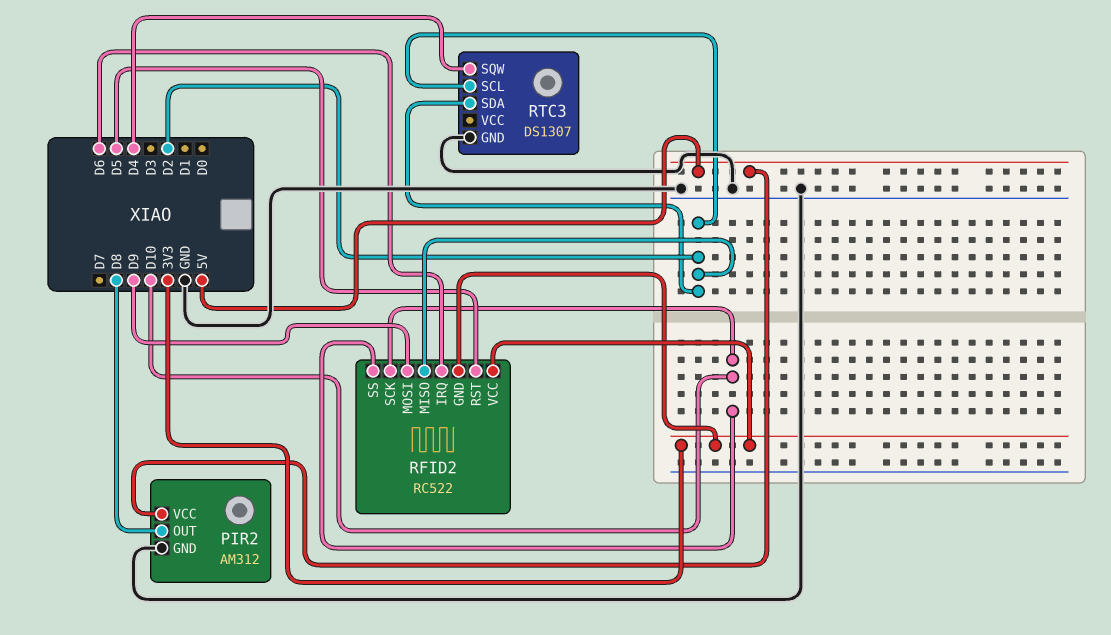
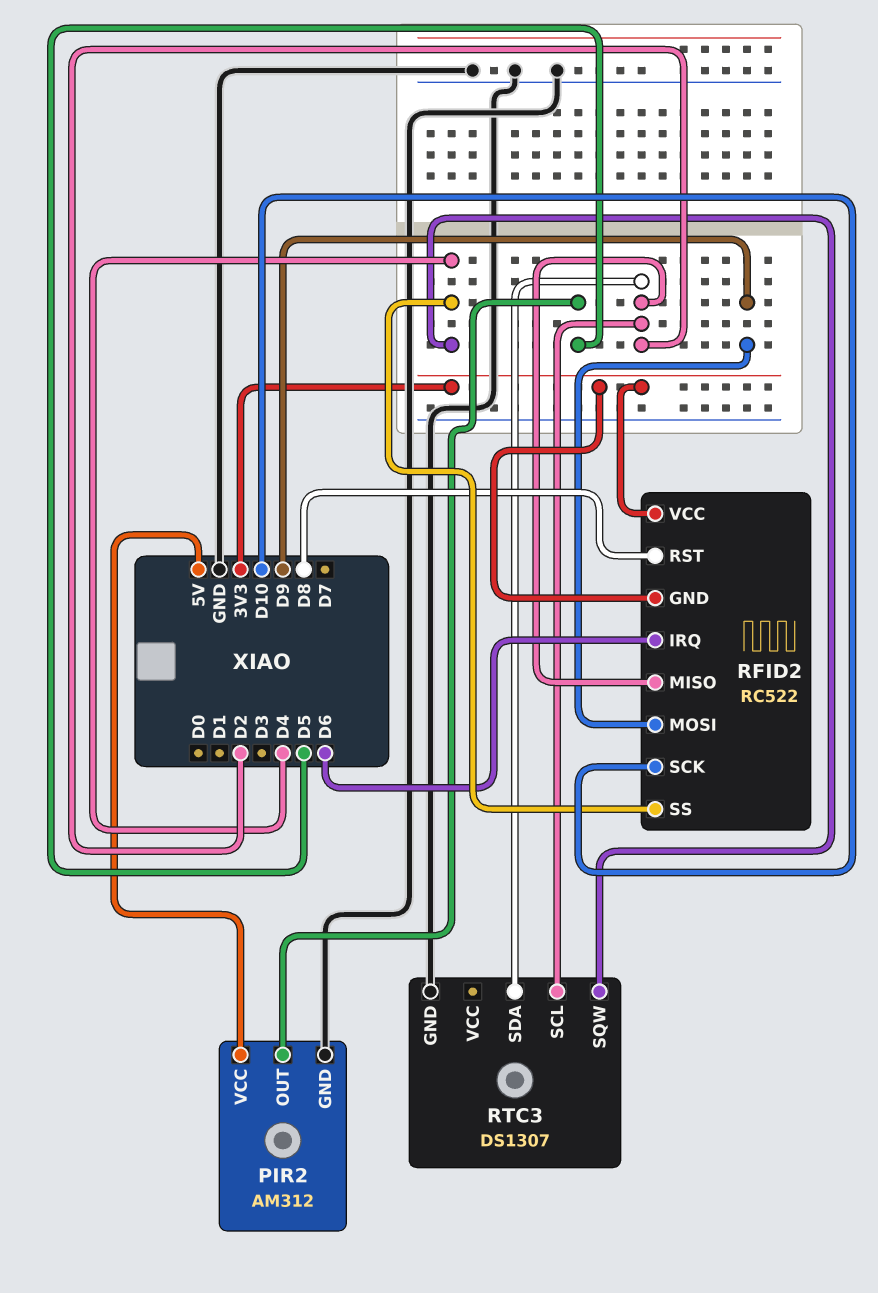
PIR2 pin OUT: D8 -> D5
RFID2 pin RST: D5 -> D8
RFID2 pin SS: D10 -> D4

